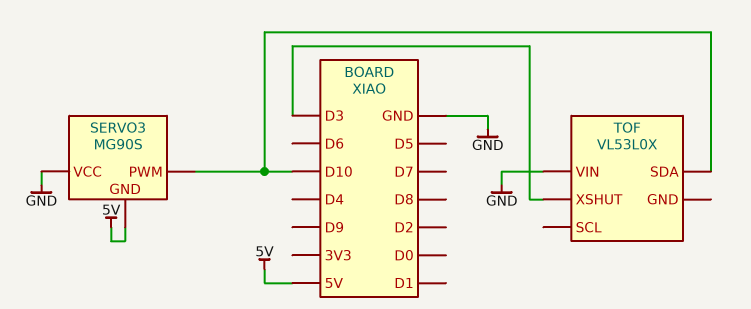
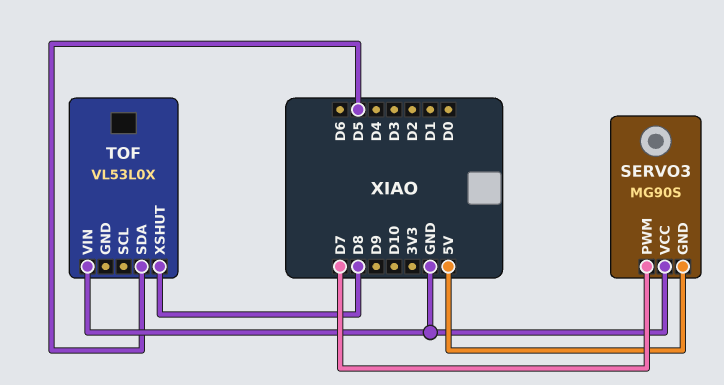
SERVO3 pin PWM: D10 -> D7
TOF pin SDA: D10 -> D5
TOF pin XSHUT: D3 -> D8

